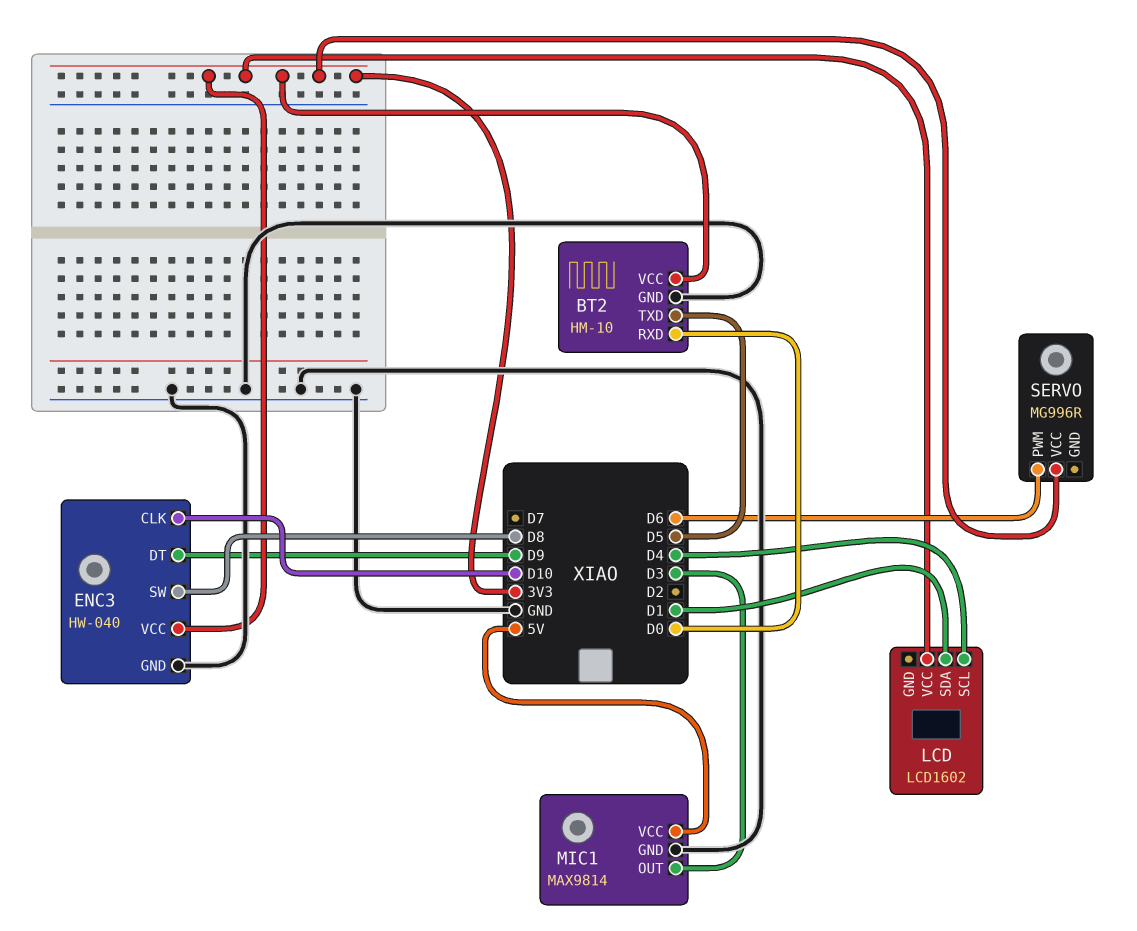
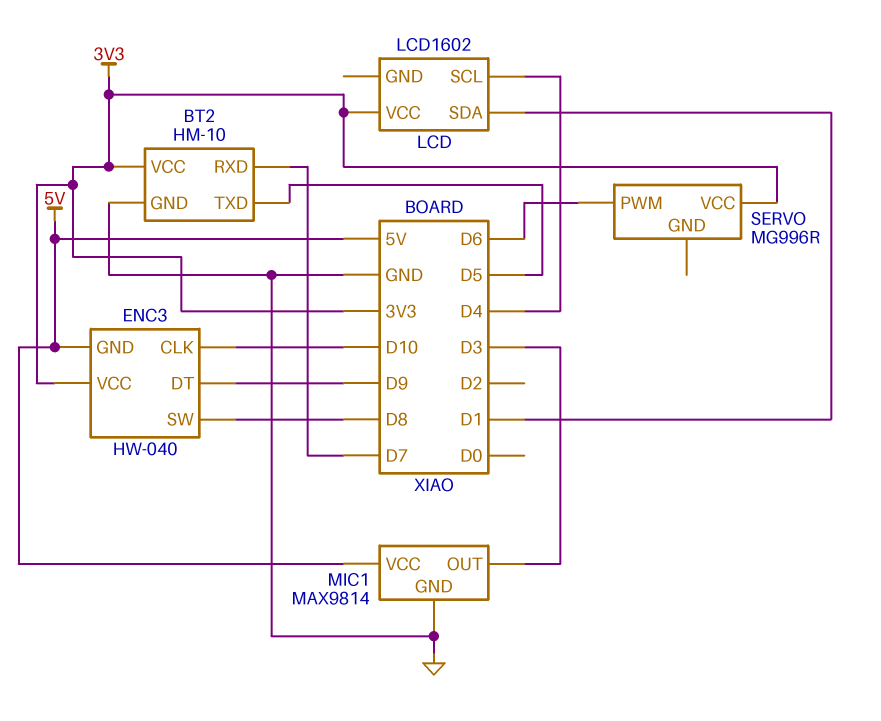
BT2 pin RXD: D0 -> D7
ENC3 pin GND: GND -> 5V

